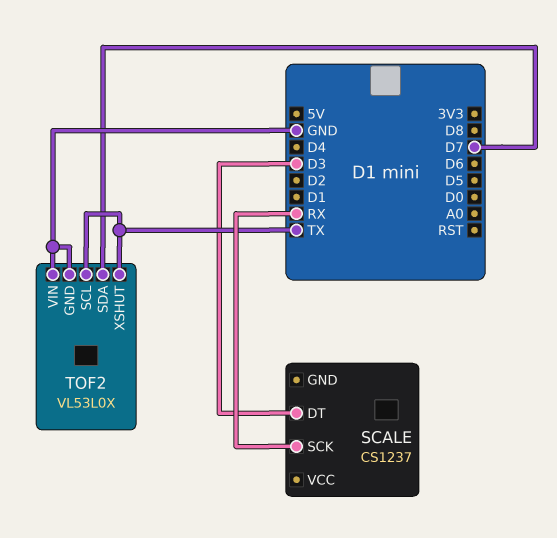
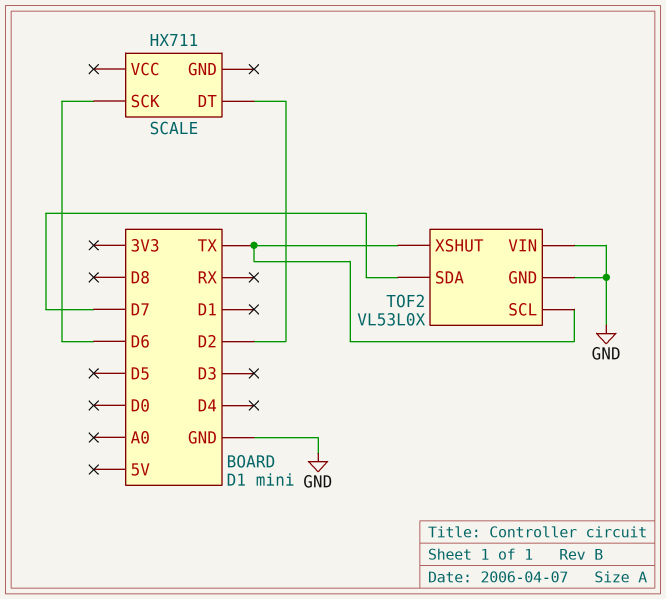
SCALE: CS1237 -> HX711
SCALE pin DT: D3 -> D2
SCALE pin SCK: RX -> D6

